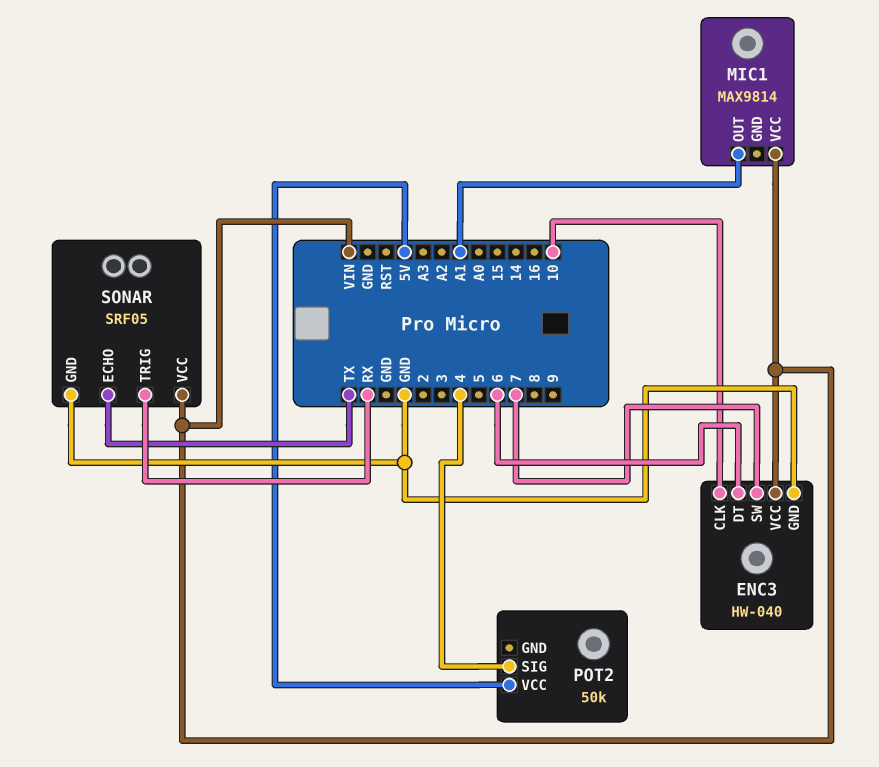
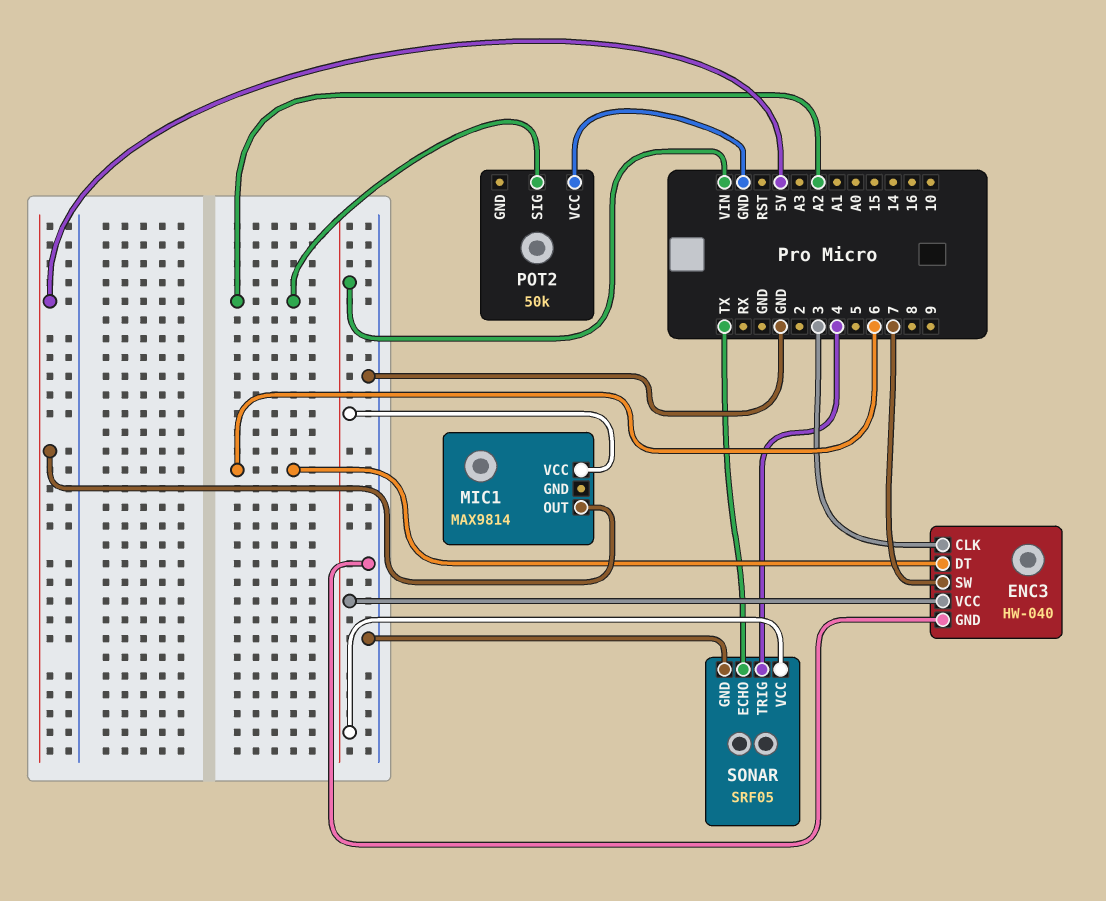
ENC3 pin CLK: 10 -> 3
MIC1 pin OUT: A1 -> 5V
POT2 pin SIG: 4 -> A2
POT2 pin VCC: 5V -> GND
SONAR pin TRIG: RX -> 4

